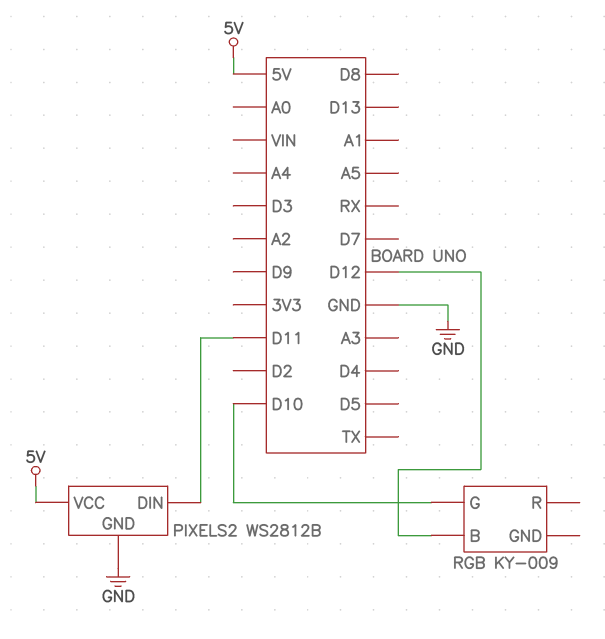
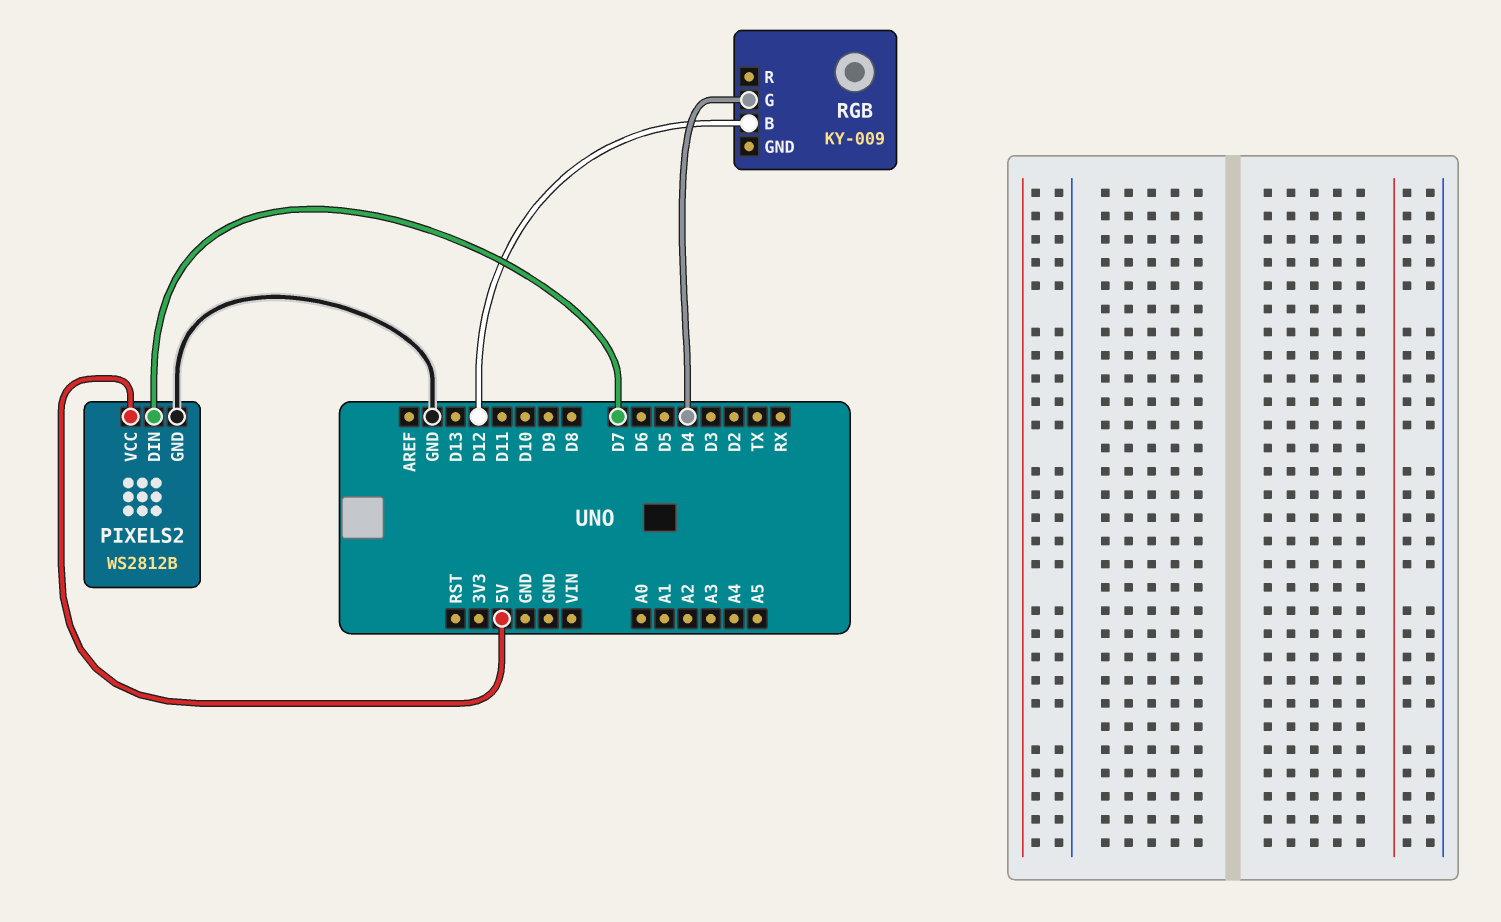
PIXELS2 pin DIN: D11 -> D7
RGB pin G: D10 -> D4

